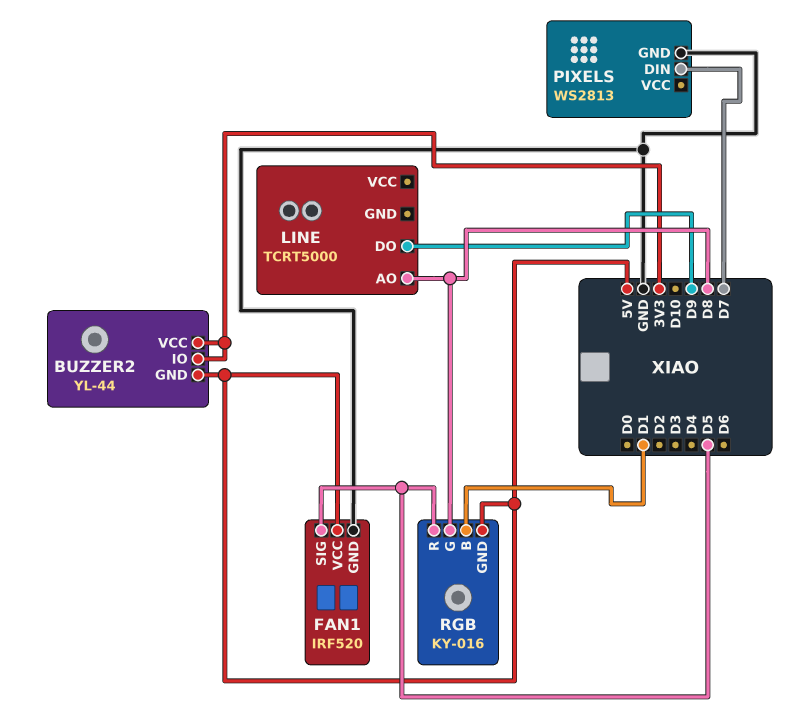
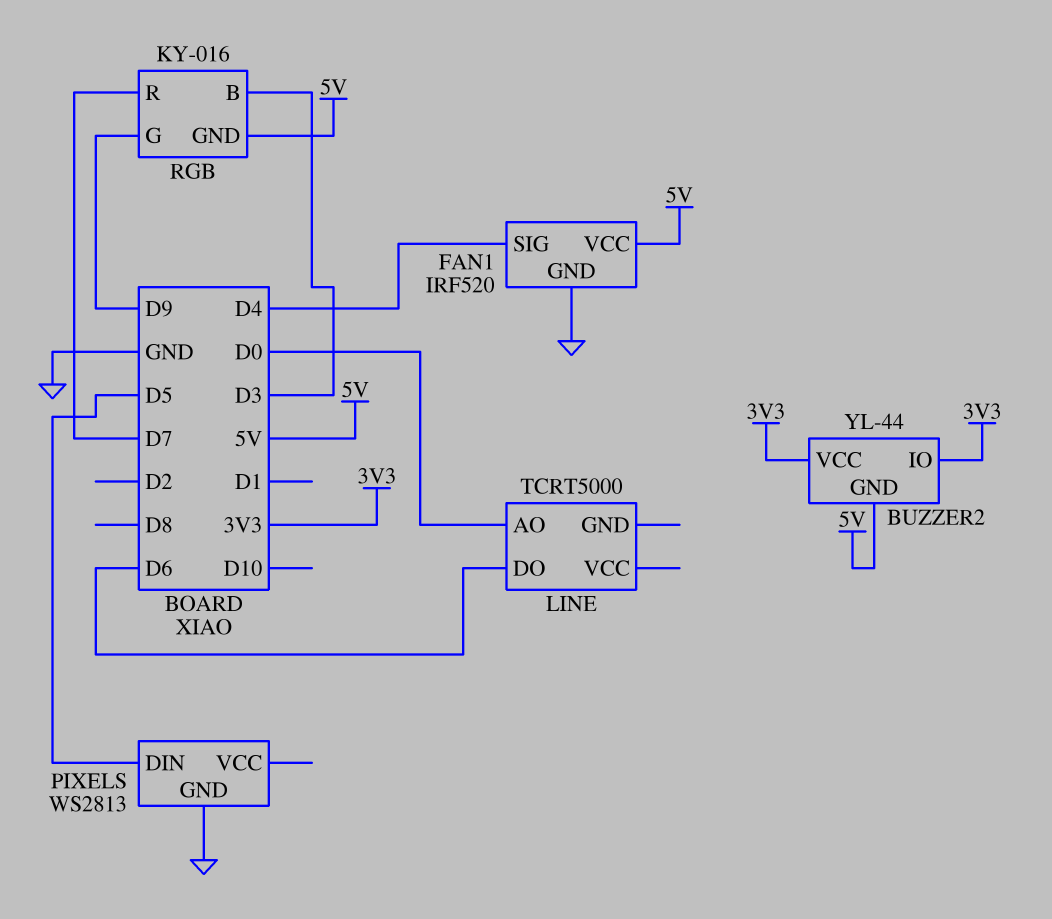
FAN1 pin SIG: D5 -> D4
LINE pin AO: D8 -> D0
LINE pin DO: D9 -> D6
PIXELS pin DIN: D7 -> D5
RGB pin B: D1 -> D3
RGB pin G: D8 -> D9
RGB pin R: D5 -> D7

